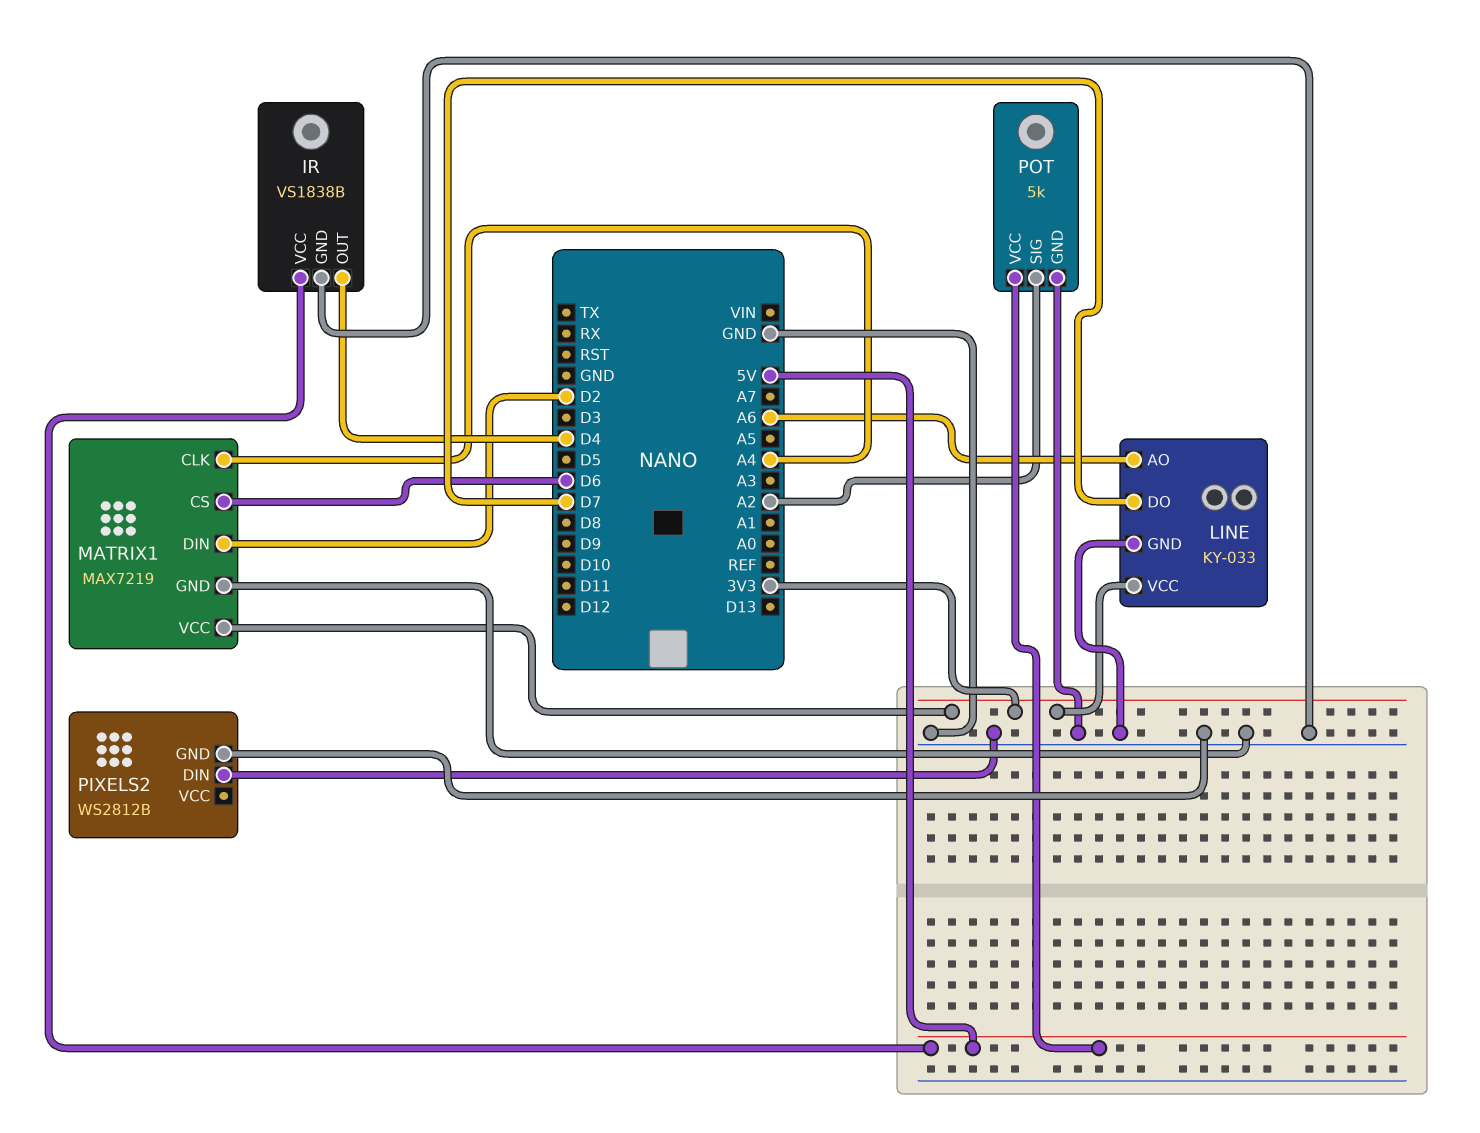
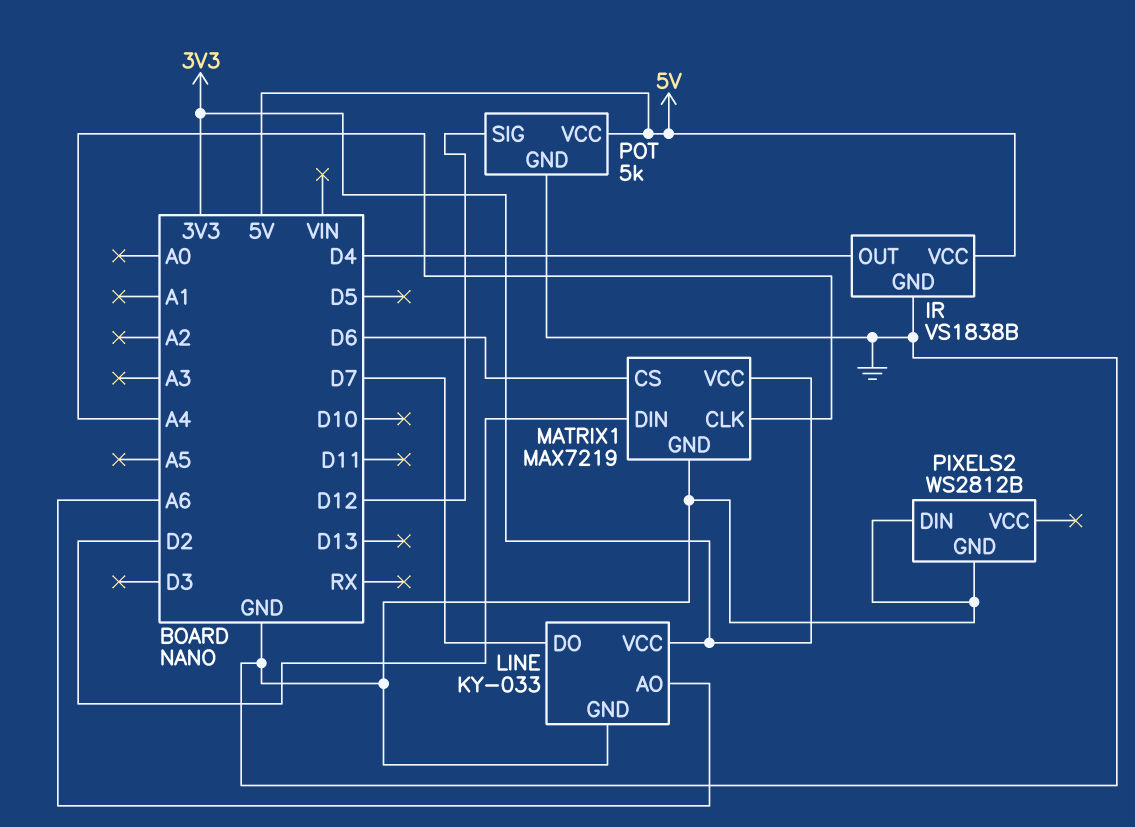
POT pin SIG: A2 -> D12

